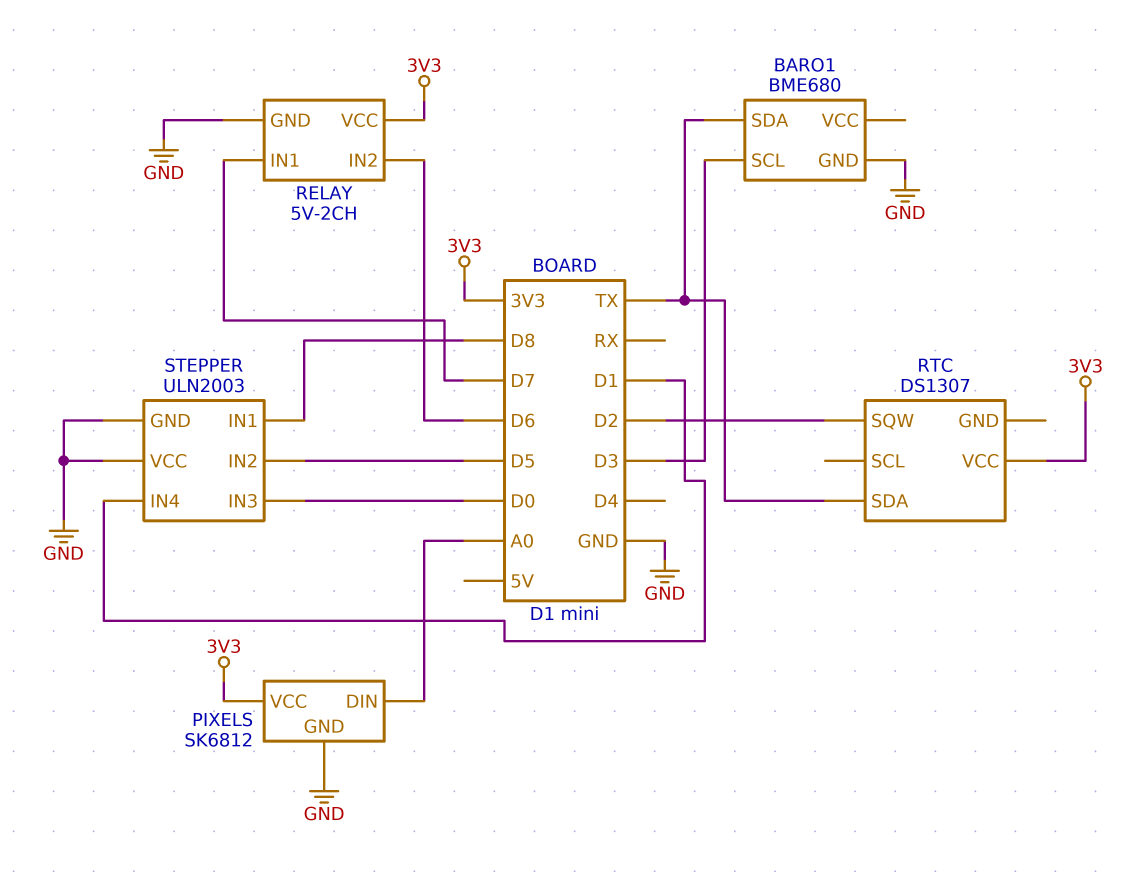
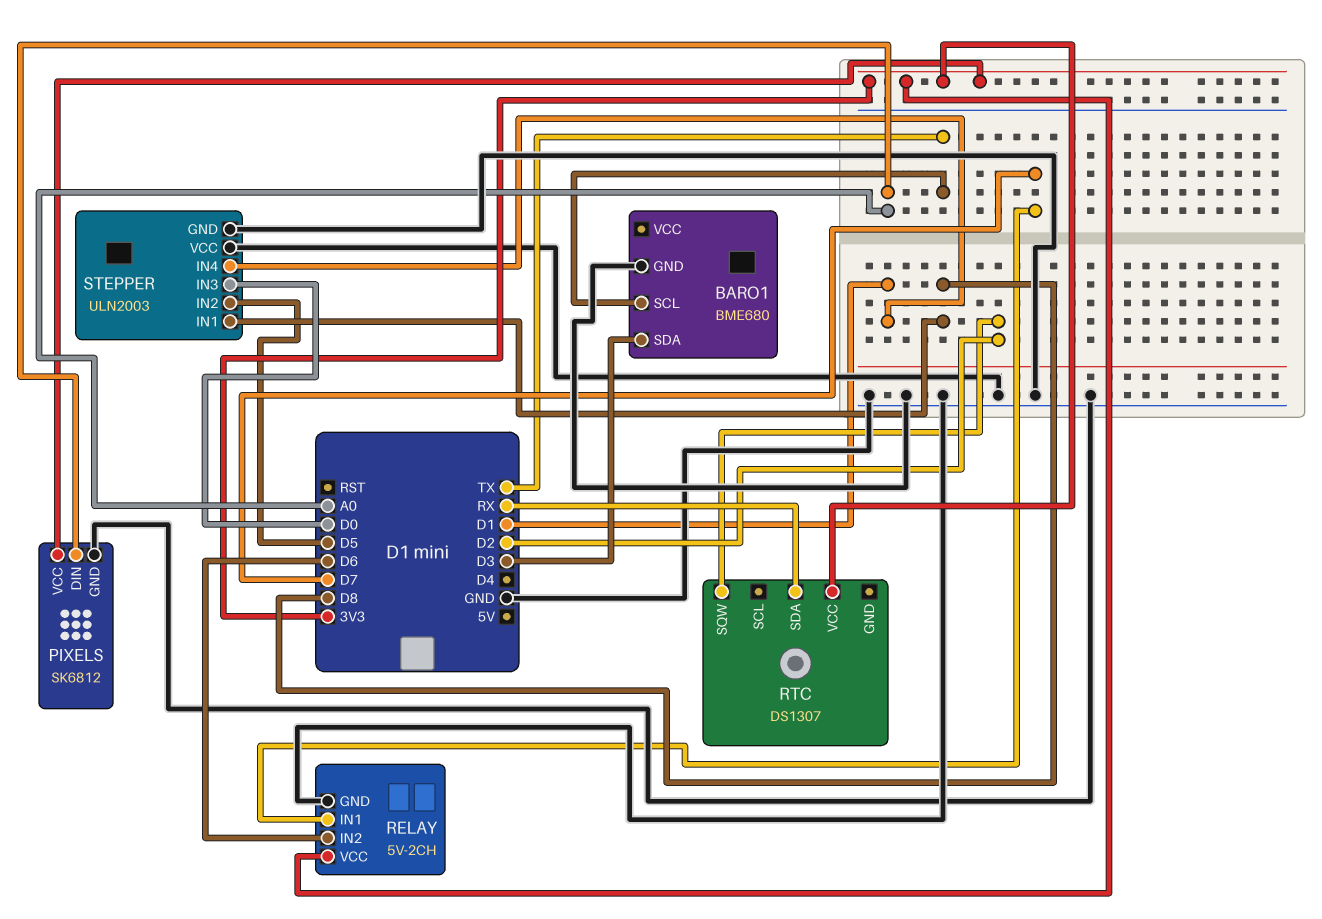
BARO1 pin SCL: D3 -> TX
BARO1 pin SDA: TX -> D3
RTC pin SDA: TX -> RX

